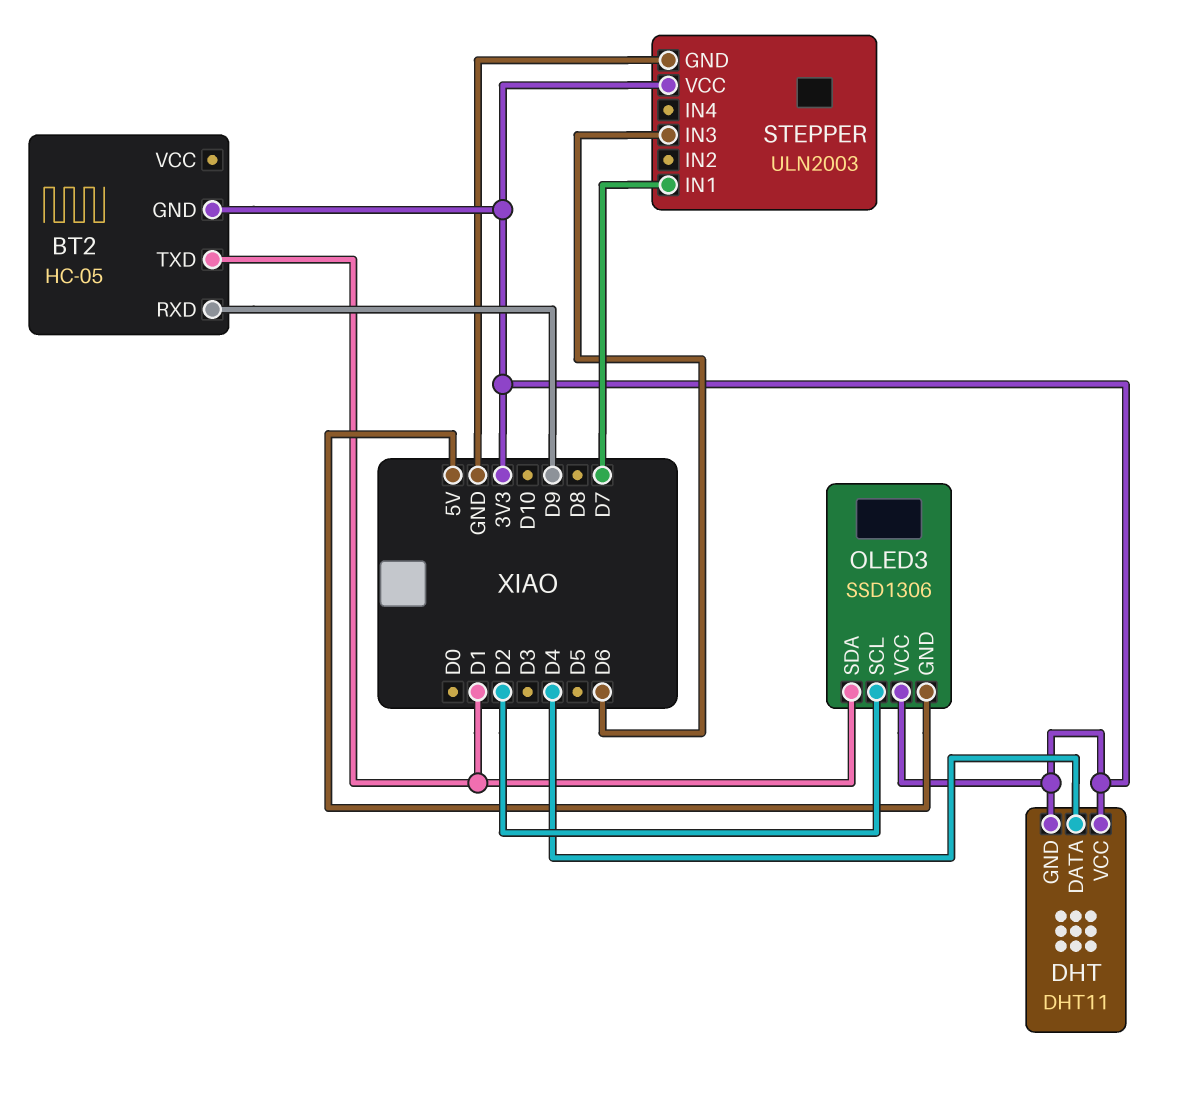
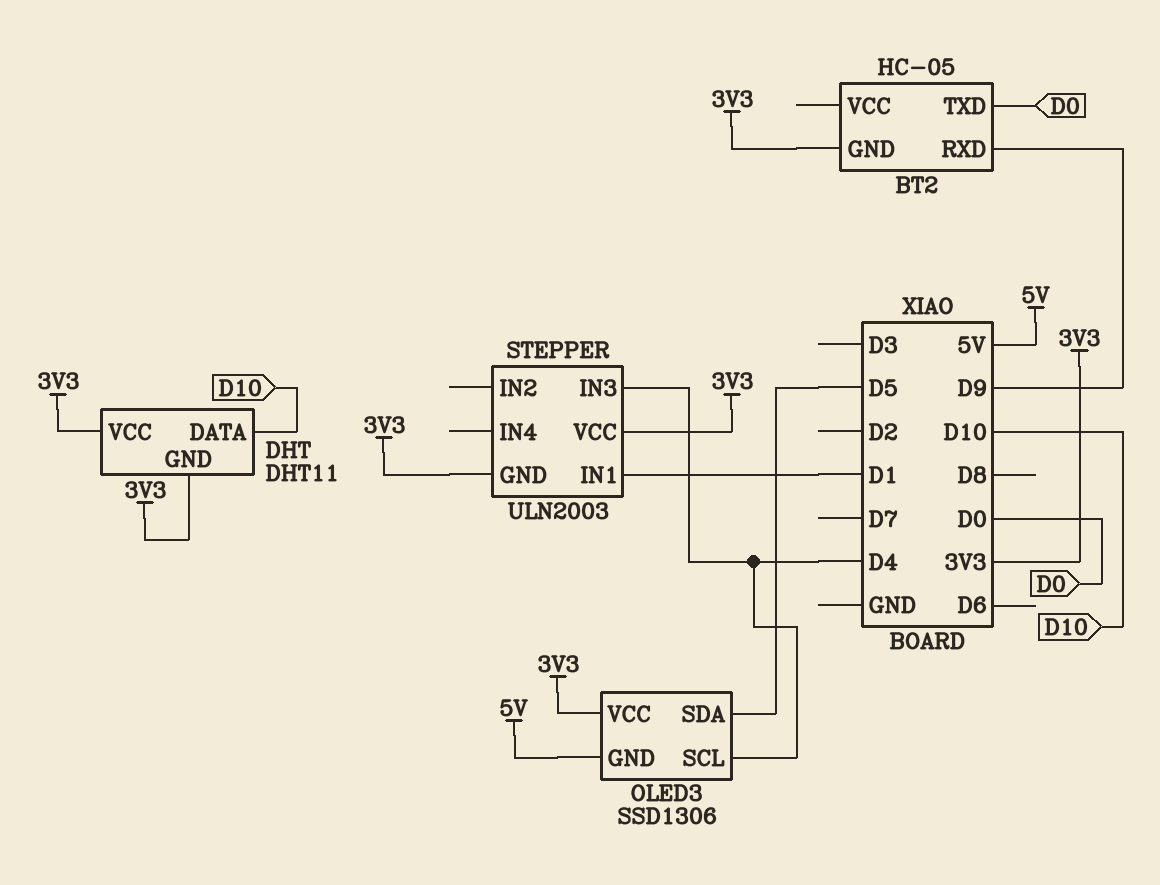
BT2 pin TXD: D1 -> D0
DHT pin DATA: D4 -> D10
OLED3 pin SCL: D2 -> D4
OLED3 pin SDA: D1 -> D5
STEPPER pin GND: GND -> 3V3
STEPPER pin IN1: D7 -> D1
STEPPER pin IN3: D6 -> D4

